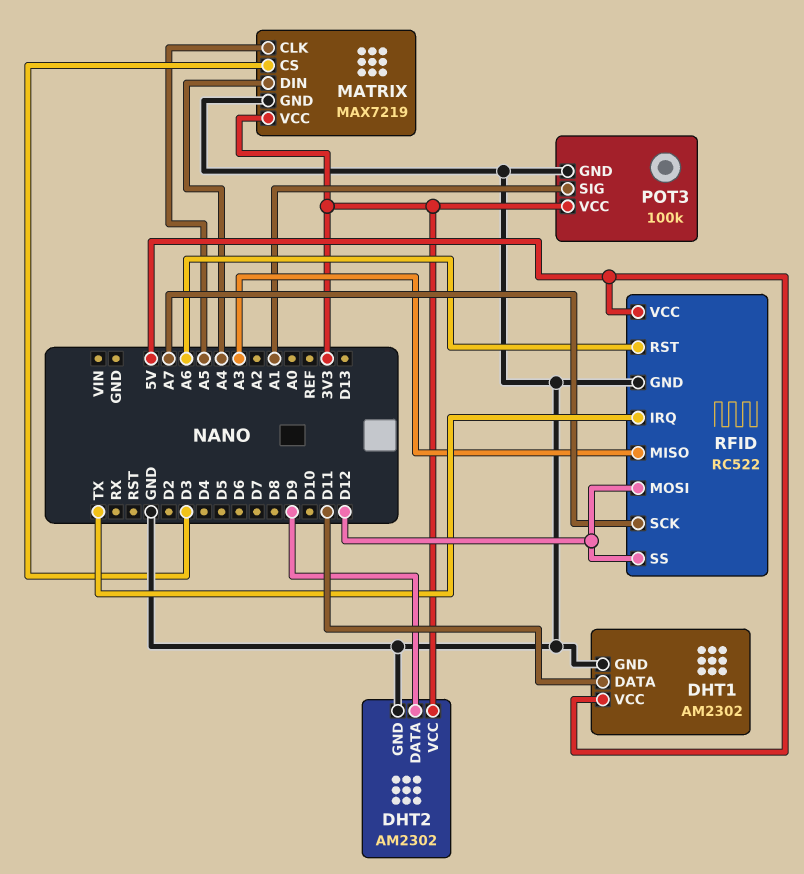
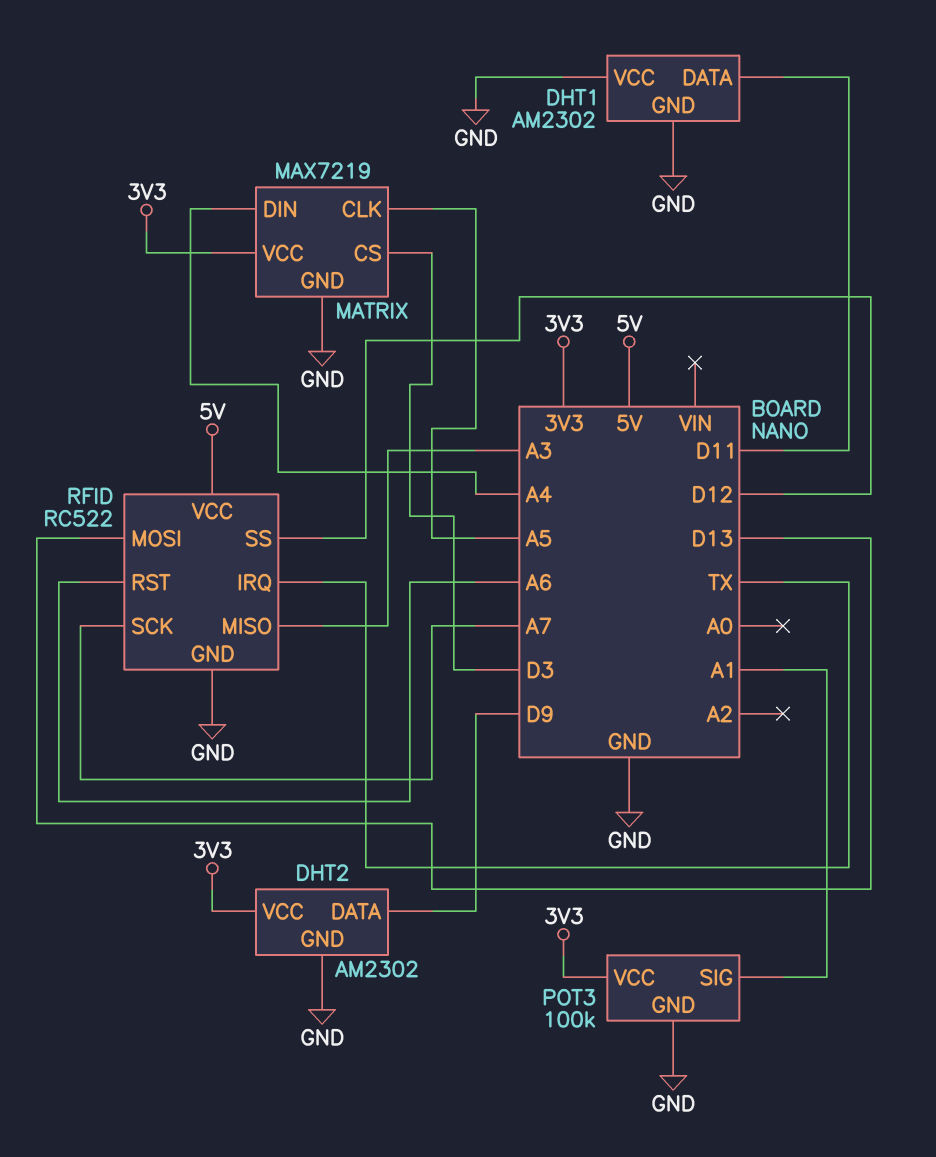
DHT1 pin VCC: 5V -> GND
RFID pin MOSI: D12 -> D13

